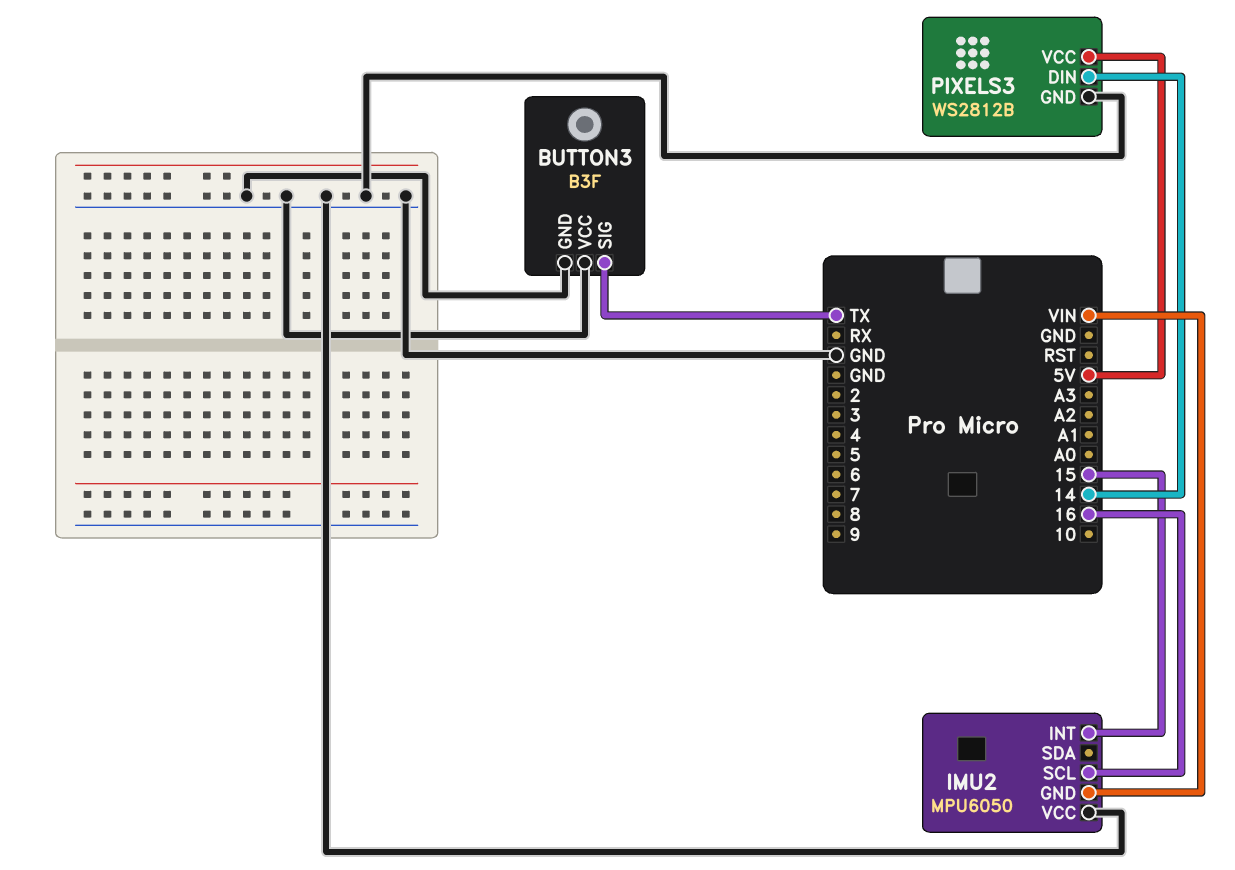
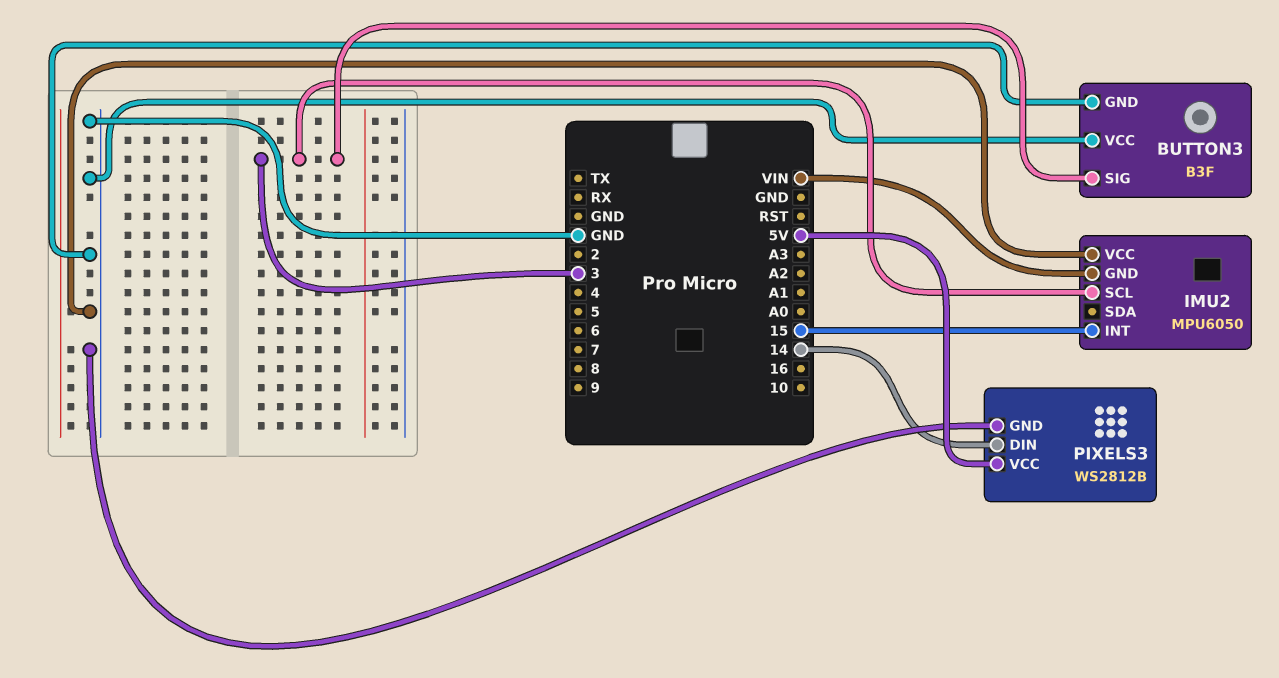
BUTTON3 pin SIG: TX -> 3
IMU2 pin SCL: 16 -> 3

